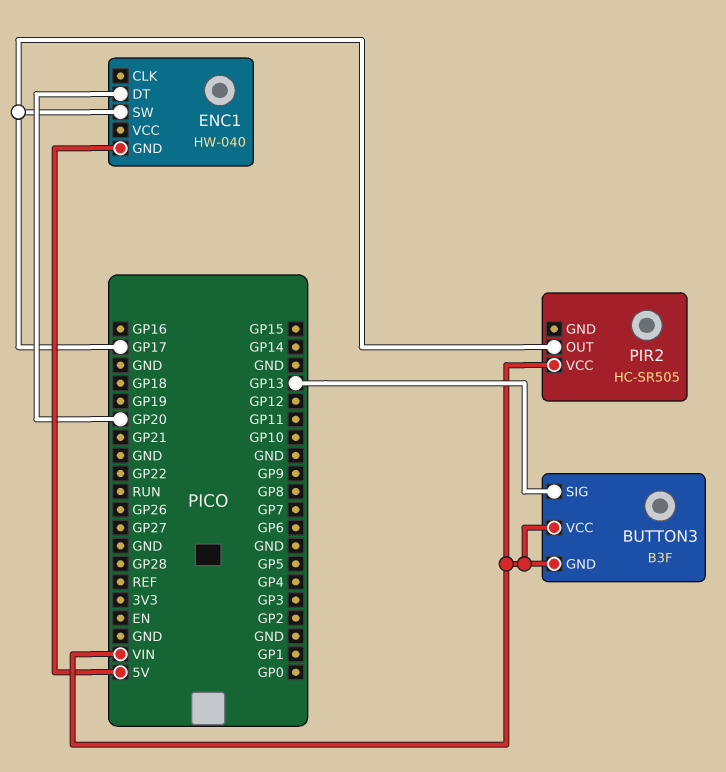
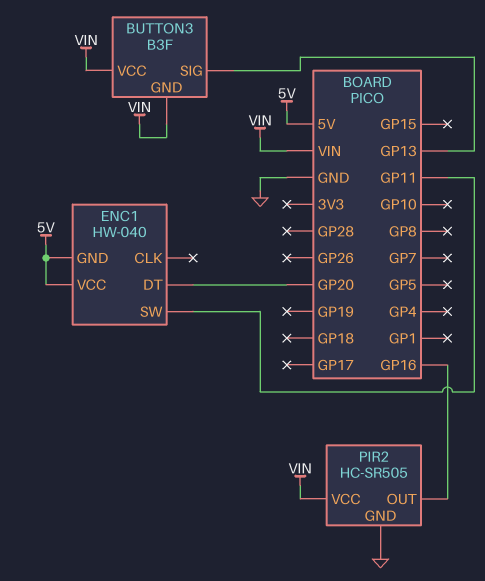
ENC1 pin SW: GP17 -> GP11
ENC1 pin VCC: none -> 5V
PIR2 pin GND: none -> GND
PIR2 pin OUT: GP17 -> GP16

